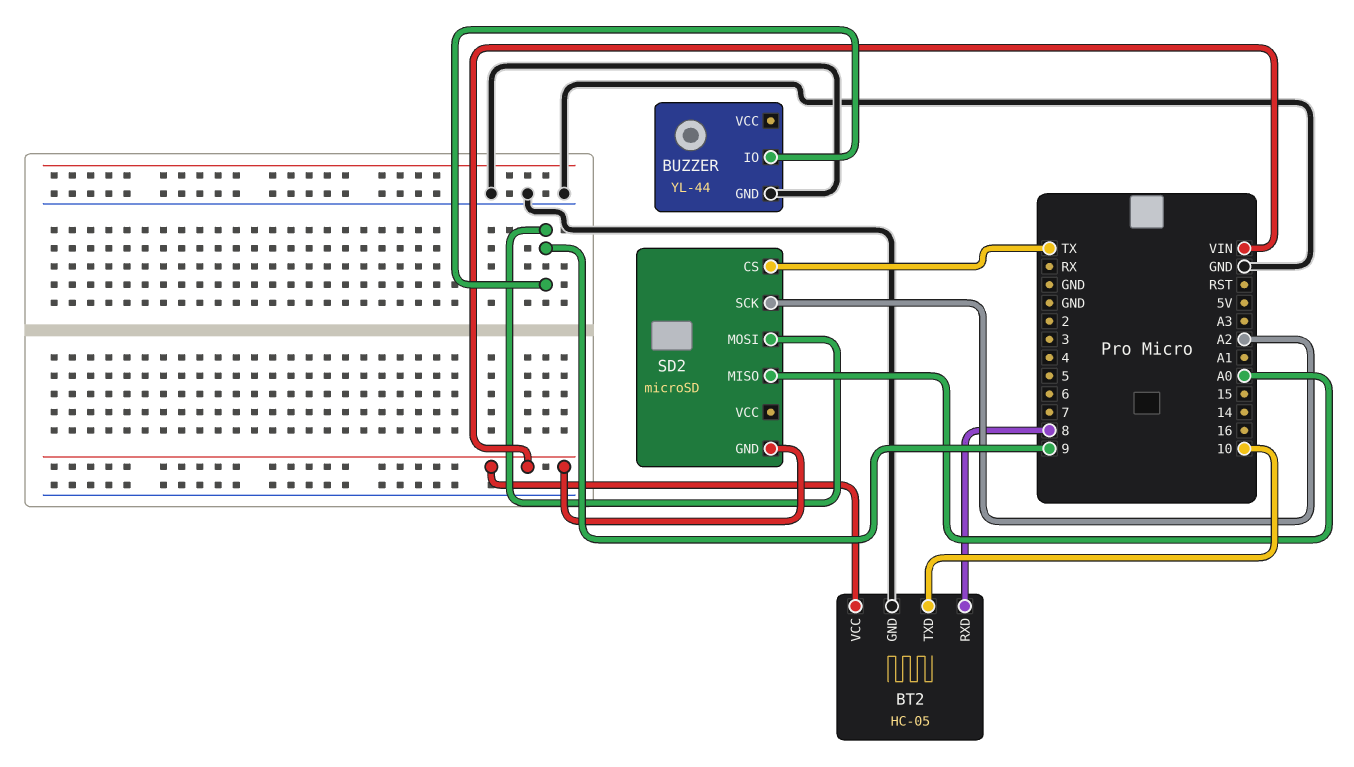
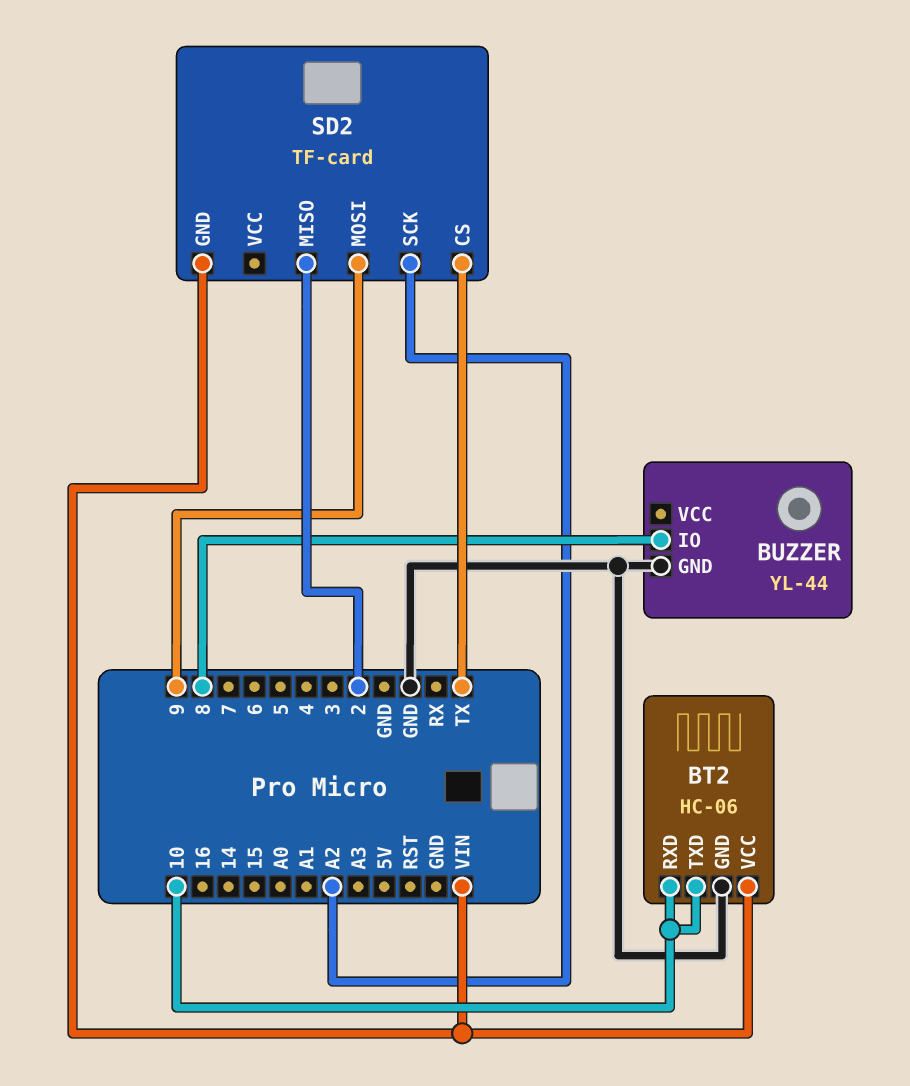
BT2: HC-05 -> HC-06
BT2 pin RXD: 8 -> 10
BUZZER pin IO: 9 -> 8
SD2: microSD -> TF-card
SD2 pin MISO: A0 -> 2

